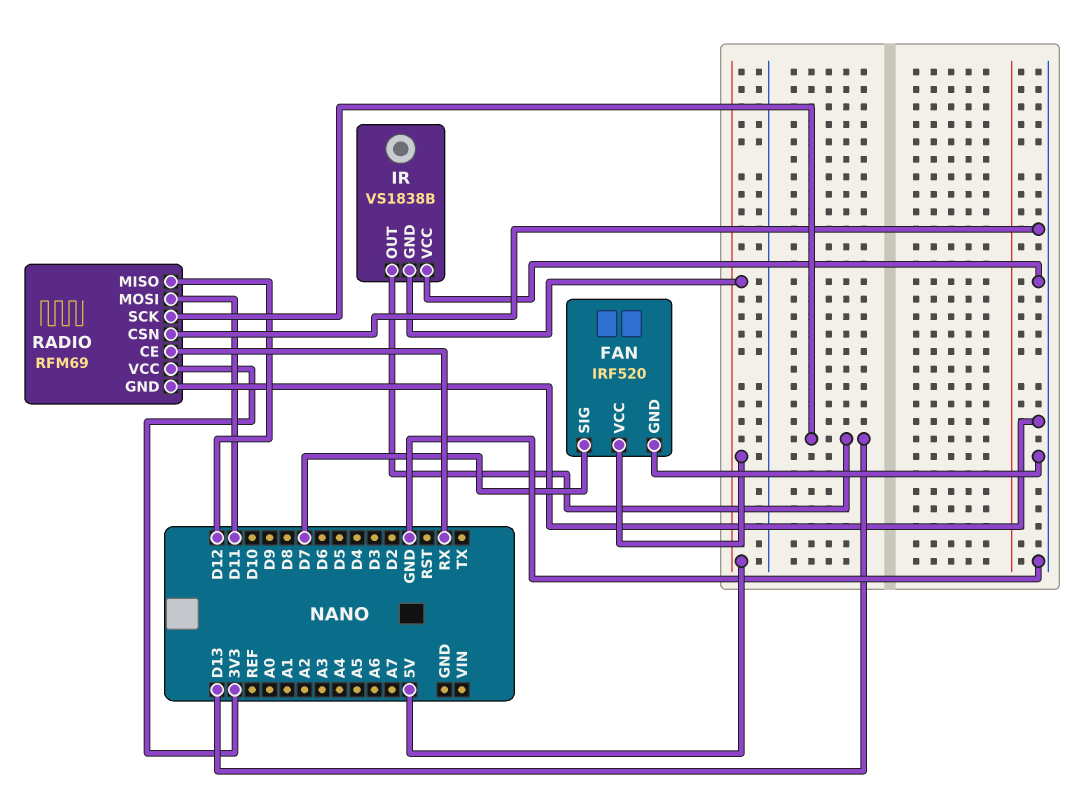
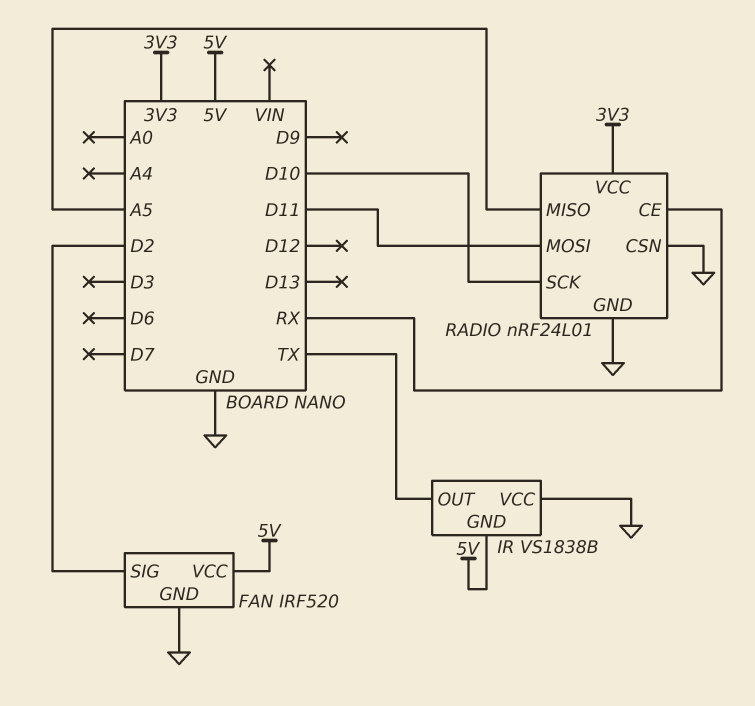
FAN pin SIG: D7 -> D2
IR pin OUT: D13 -> TX
RADIO: RFM69 -> nRF24L01
RADIO pin MISO: D12 -> A5
RADIO pin SCK: D13 -> D10

